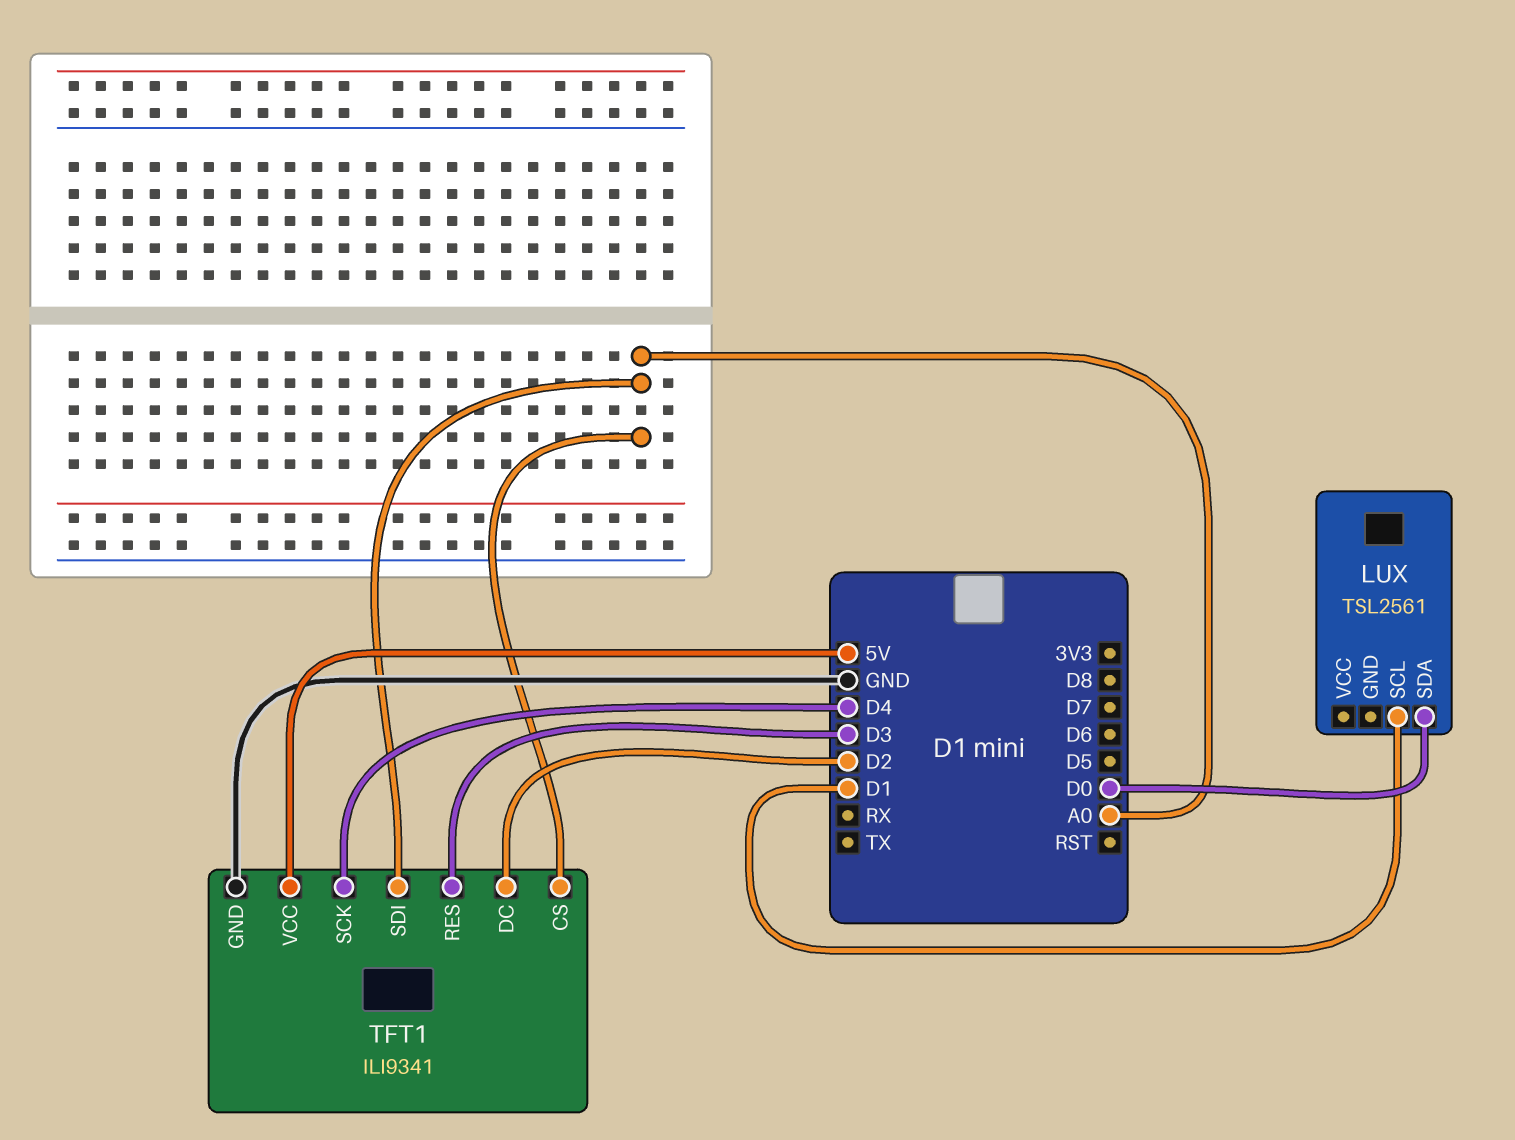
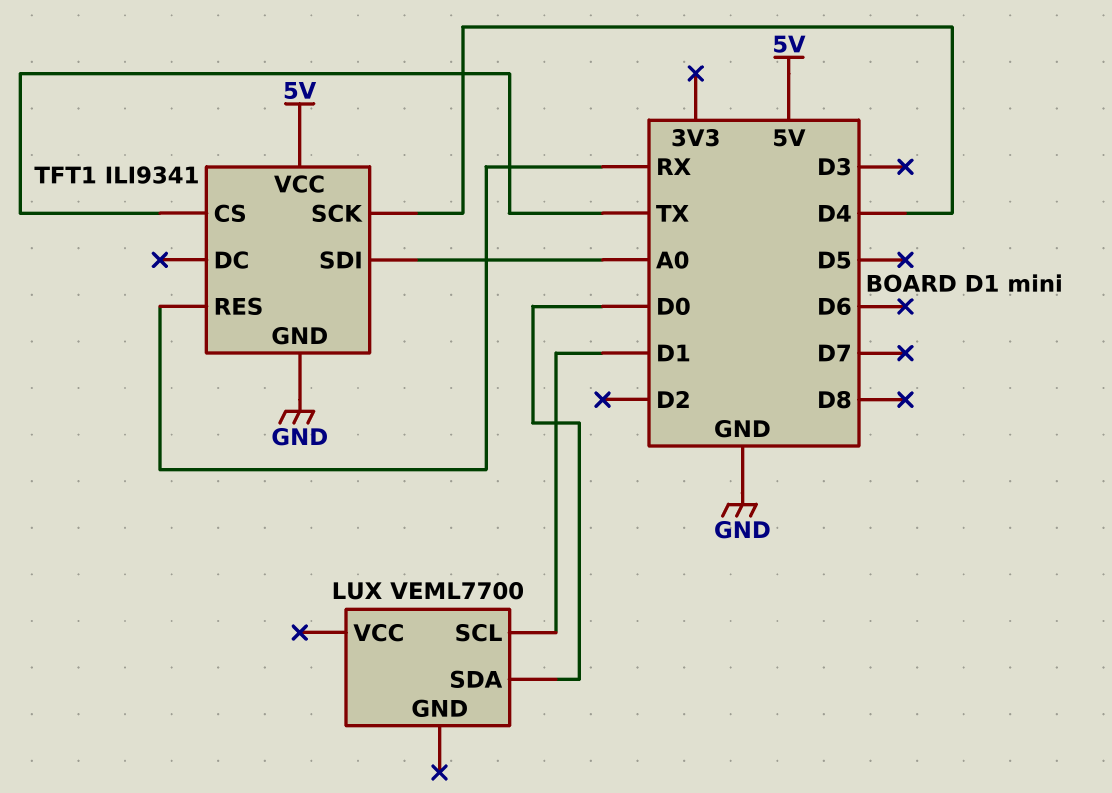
LUX: TSL2561 -> VEML7700
TFT1 pin CS: A0 -> TX
TFT1 pin DC: D2 -> none
TFT1 pin RES: D3 -> RX

